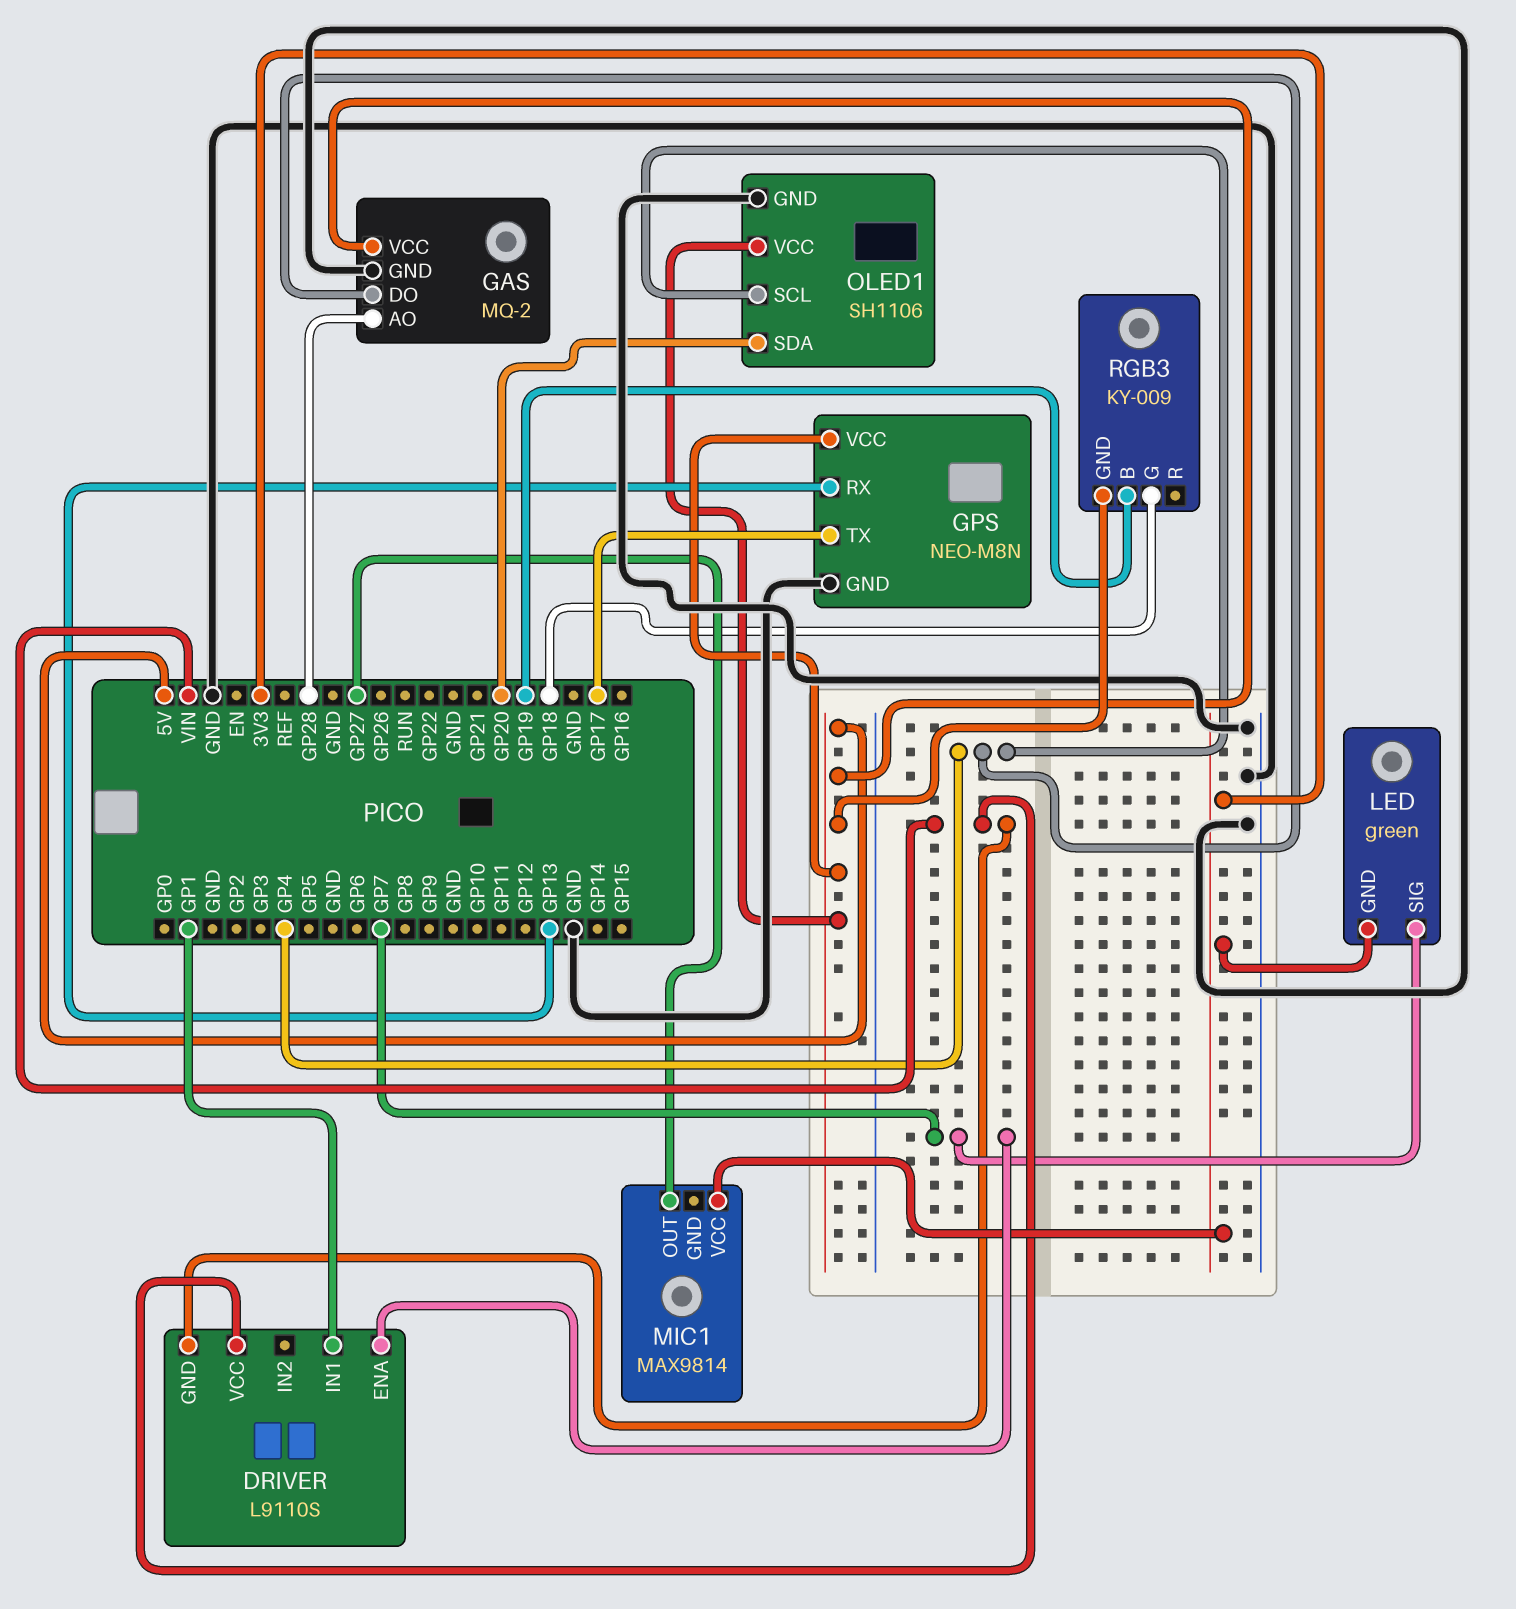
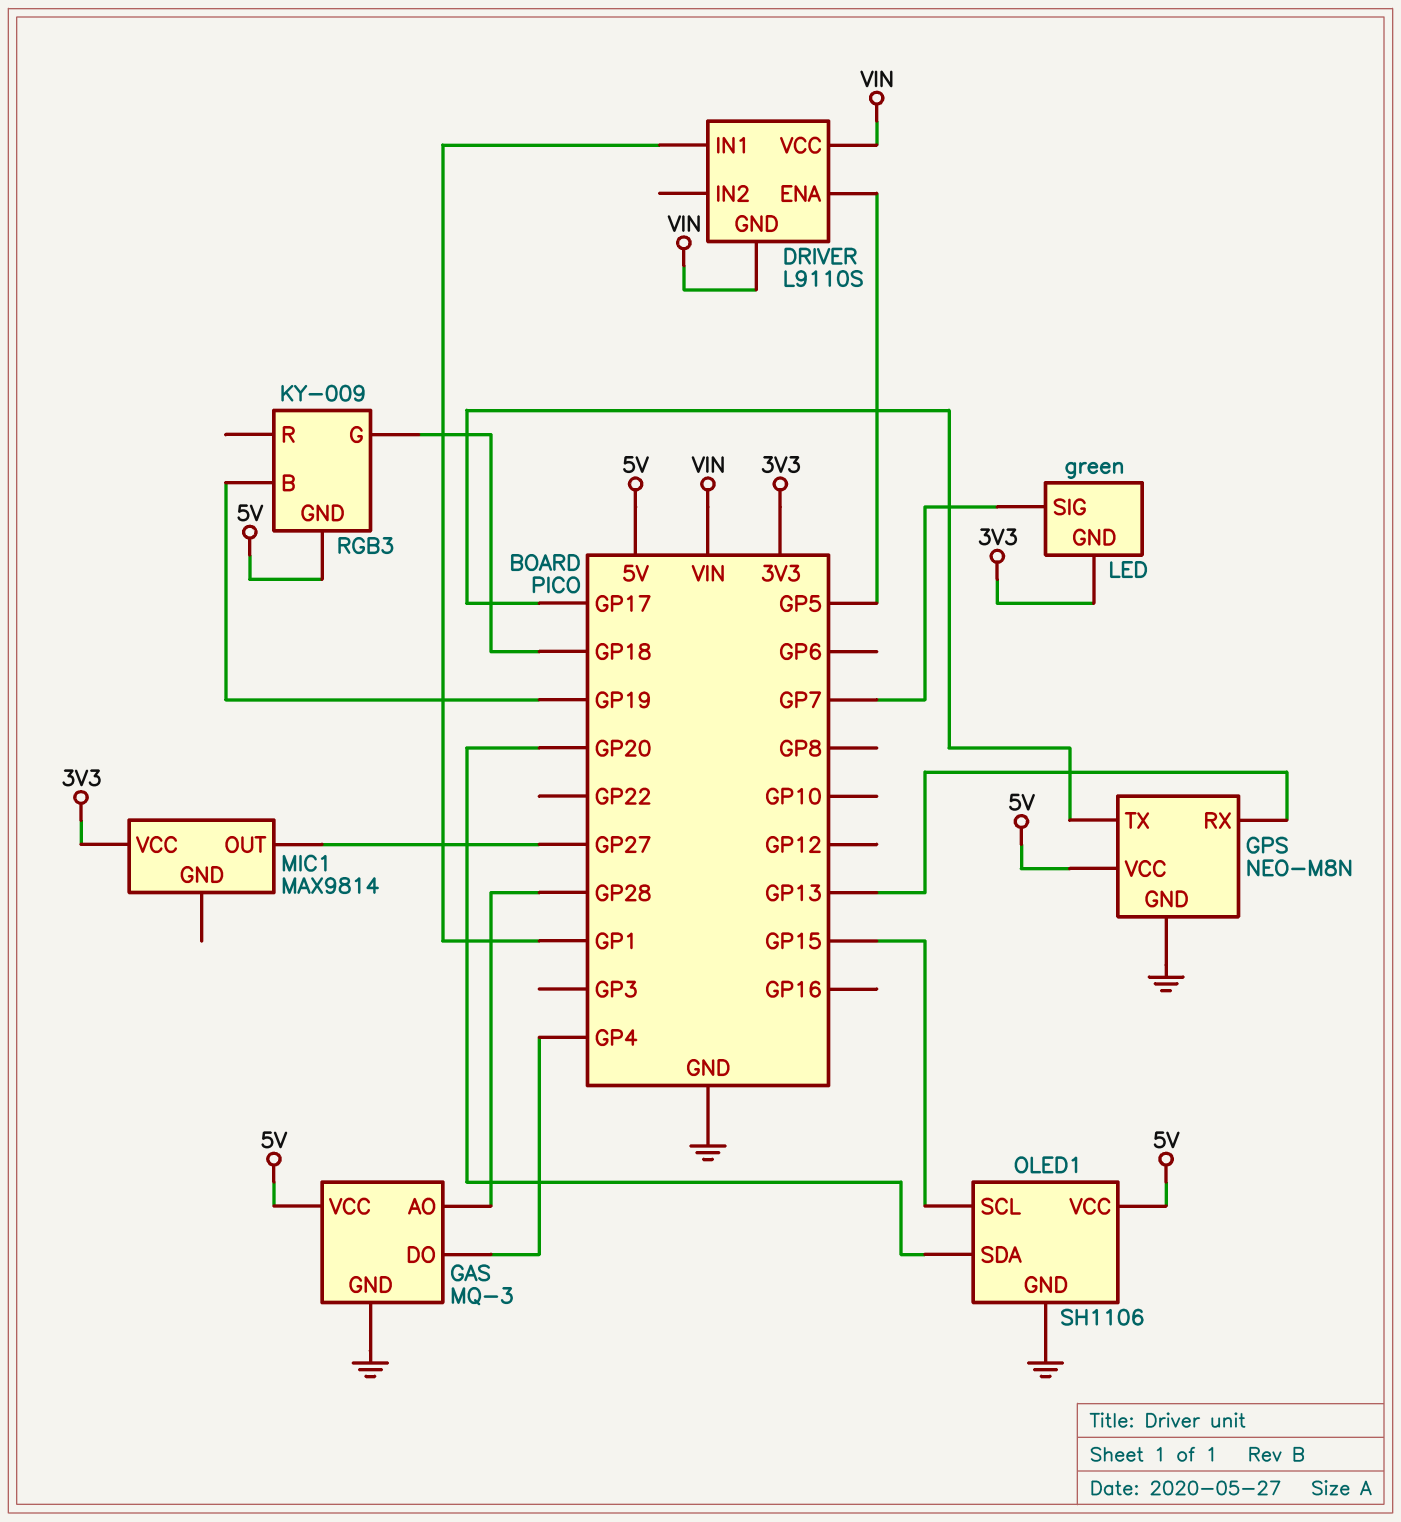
DRIVER pin ENA: GP7 -> GP5
GAS: MQ-2 -> MQ-3
OLED1 pin SCL: GP4 -> GP15

